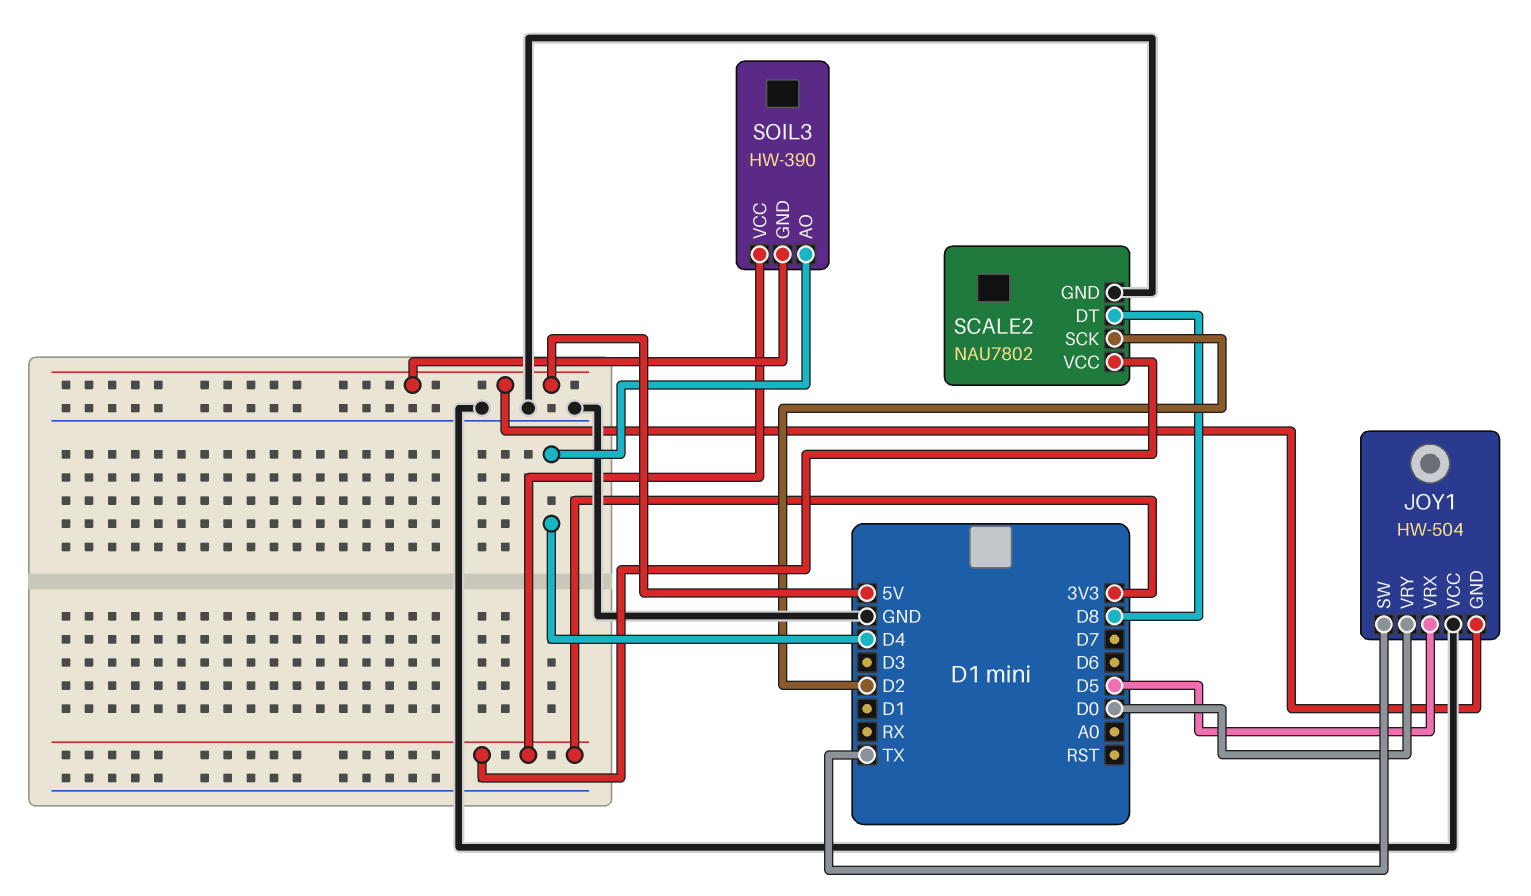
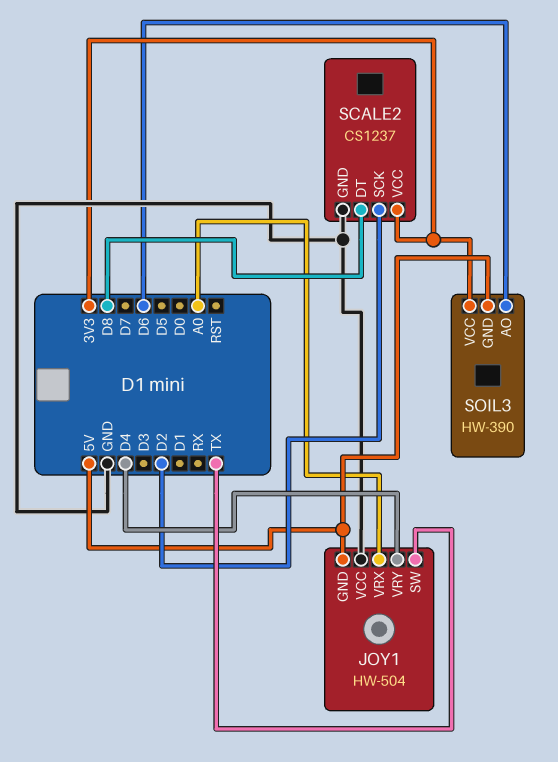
JOY1 pin VRX: D5 -> A0
JOY1 pin VRY: D0 -> D4
SCALE2: NAU7802 -> CS1237
SOIL3 pin AO: D4 -> D6

